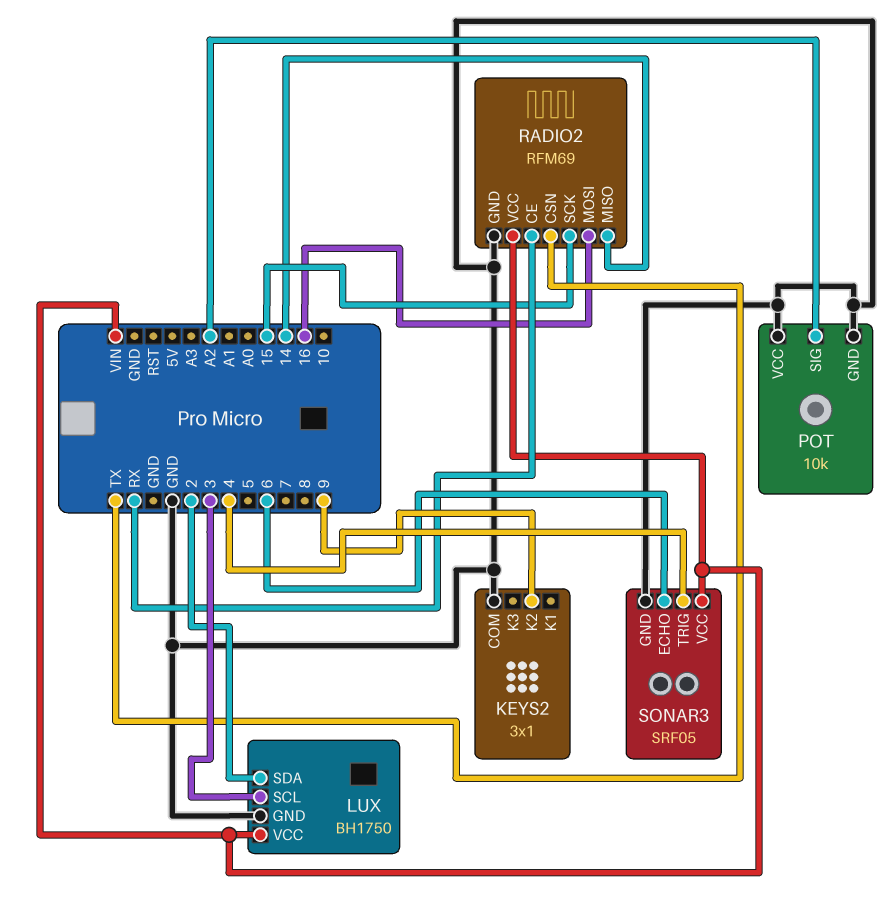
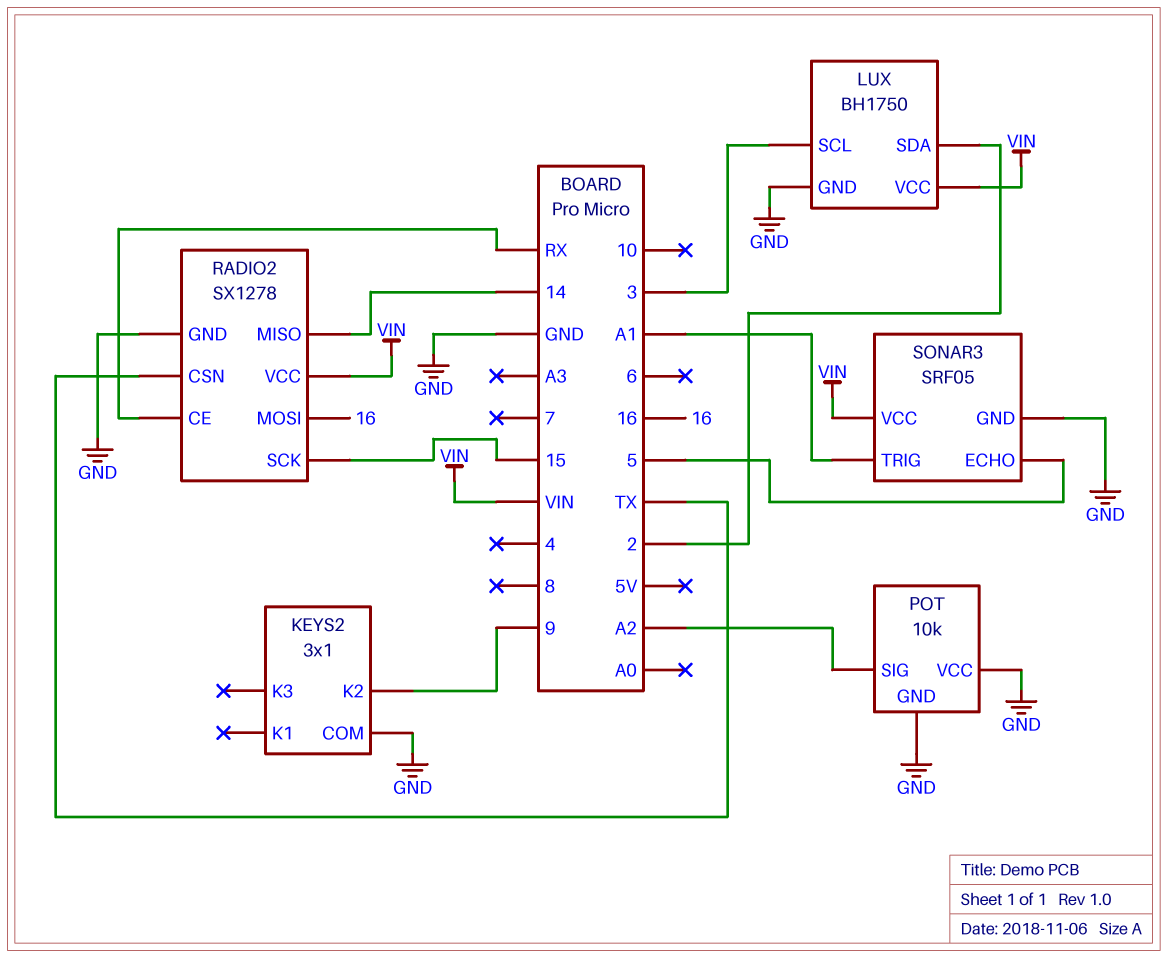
RADIO2: RFM69 -> SX1278
SONAR3 pin ECHO: 6 -> 5
SONAR3 pin TRIG: 4 -> A1

